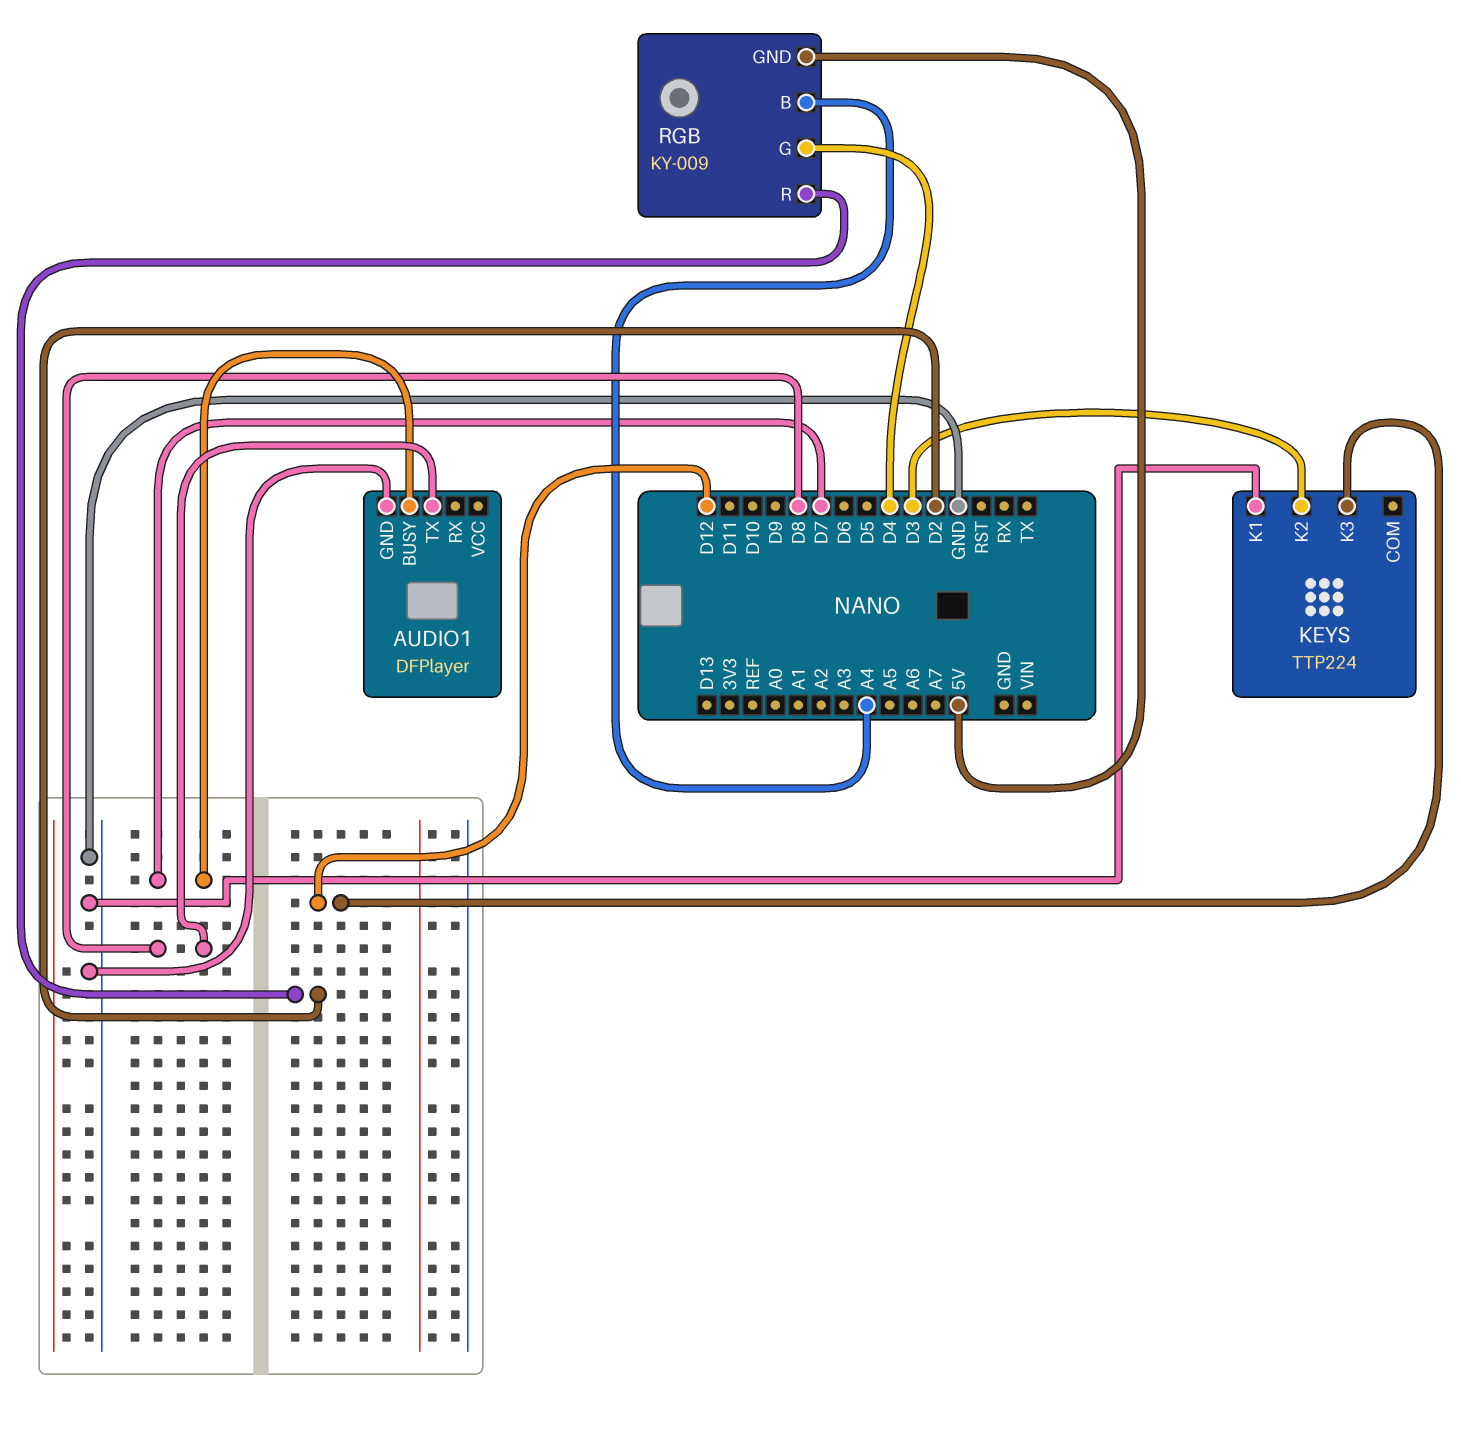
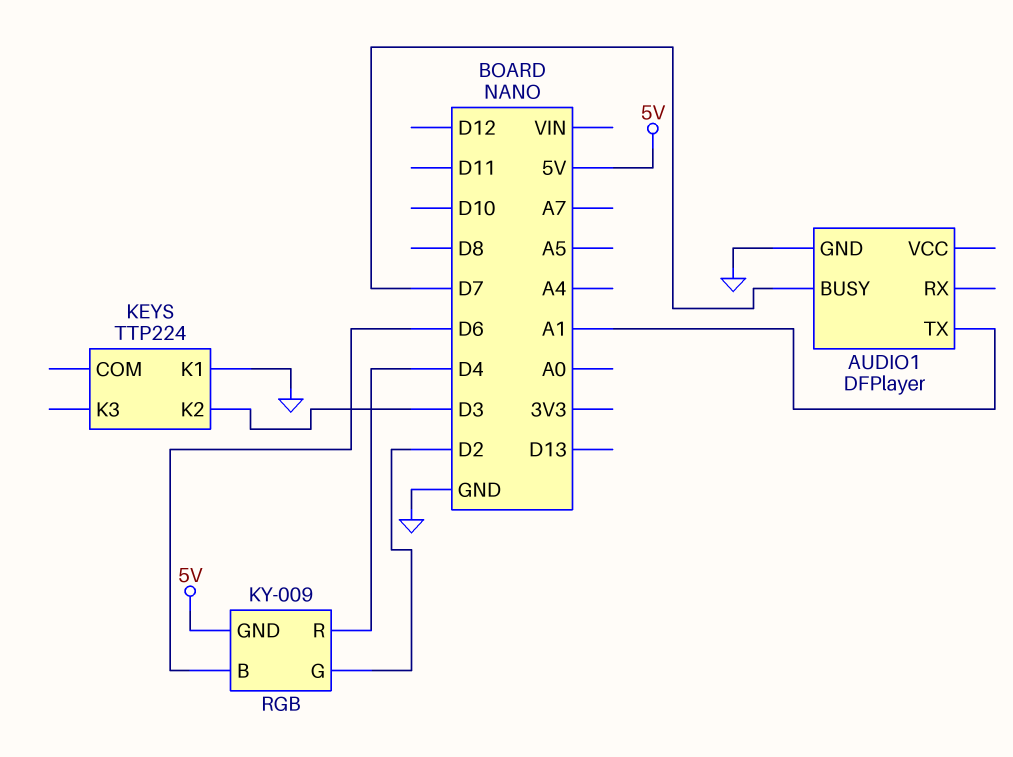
AUDIO1 pin TX: D8 -> A1
KEYS pin K3: D12 -> none
RGB pin B: A4 -> D6
RGB pin G: D4 -> D2
RGB pin R: D2 -> D4

